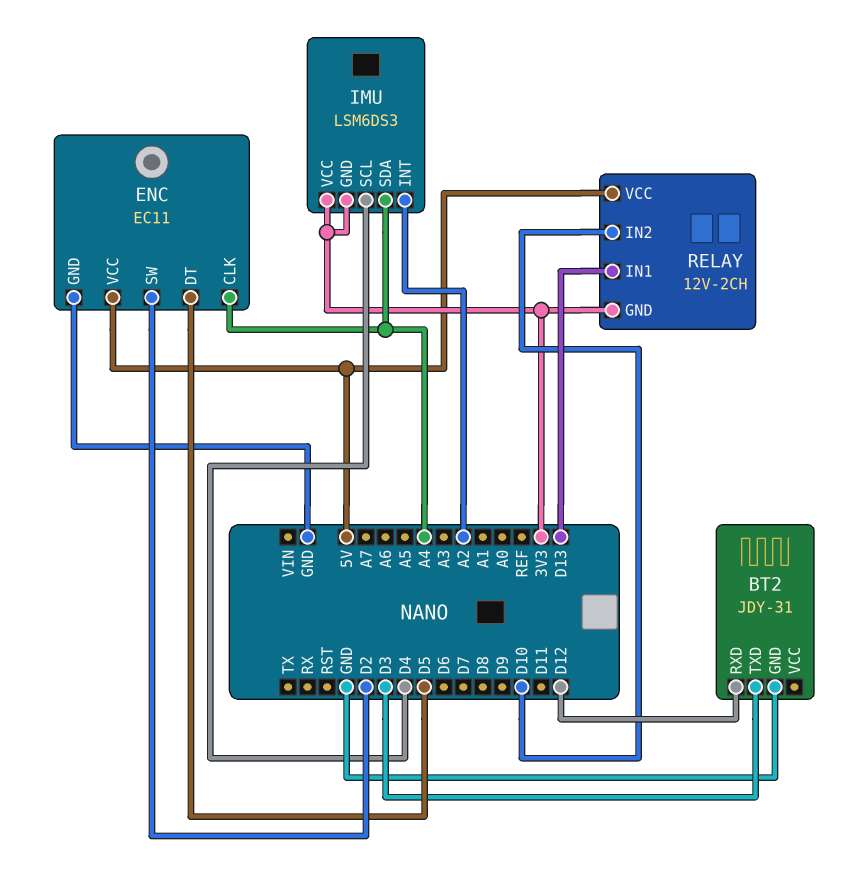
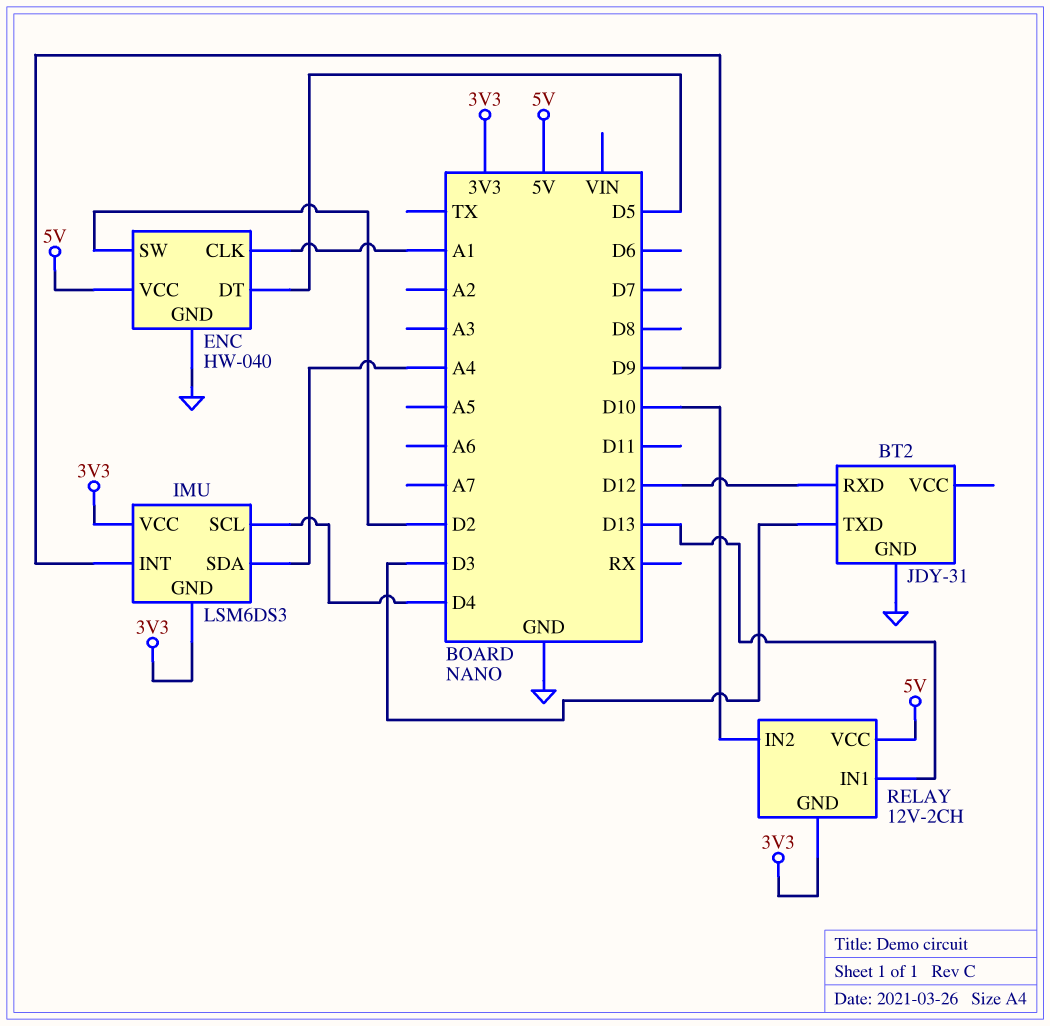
ENC: EC11 -> HW-040
ENC pin CLK: A4 -> A1
IMU pin INT: A2 -> D9

